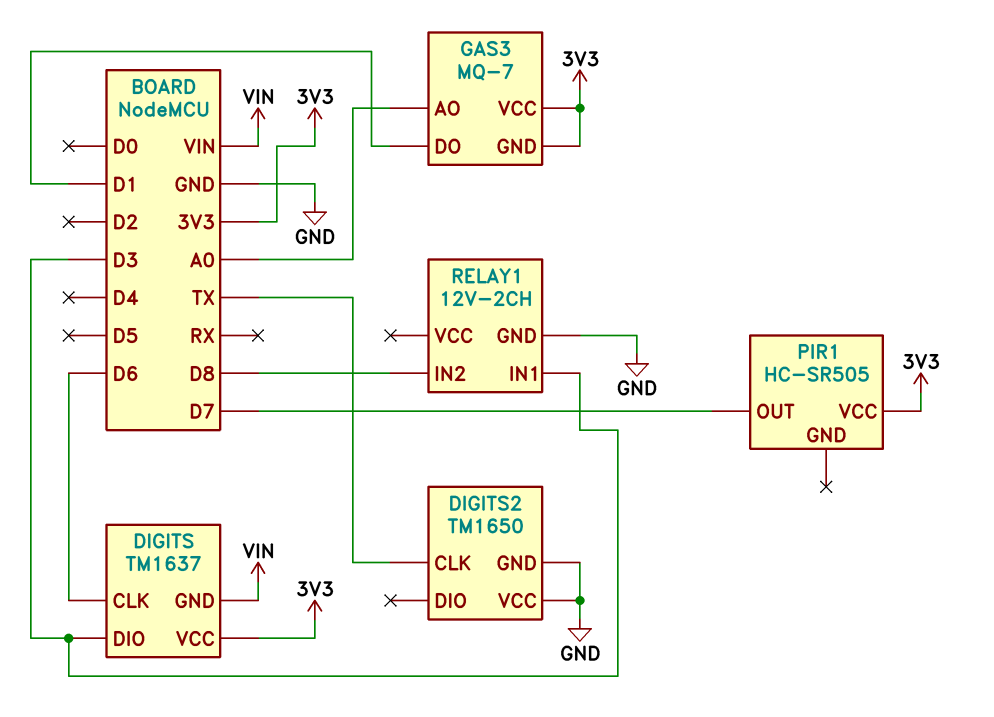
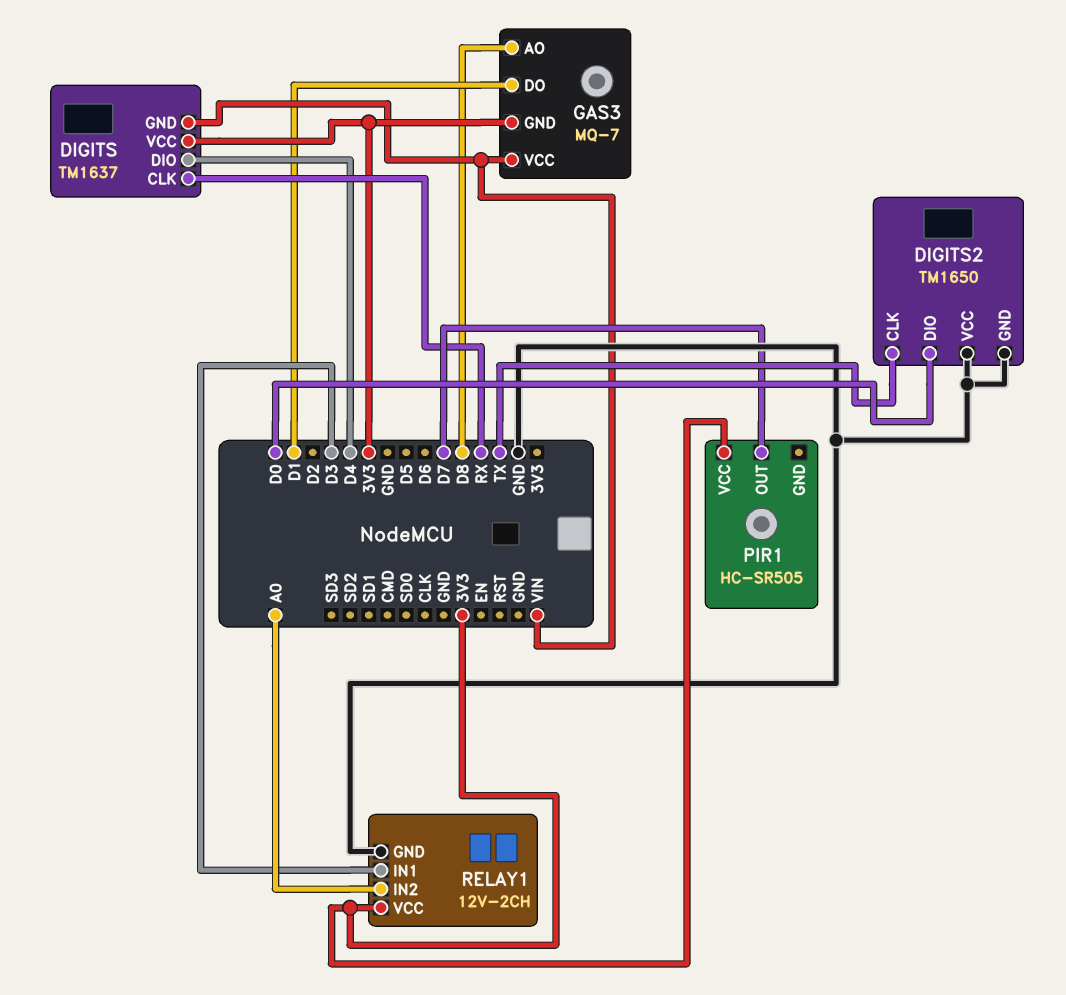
DIGITS pin CLK: D6 -> RX
DIGITS pin DIO: D3 -> D4
DIGITS2 pin DIO: none -> D0
GAS3 pin AO: A0 -> D8
GAS3 pin VCC: 3V3 -> VIN
RELAY1 pin IN2: D8 -> A0
RELAY1 pin VCC: none -> 3V3

